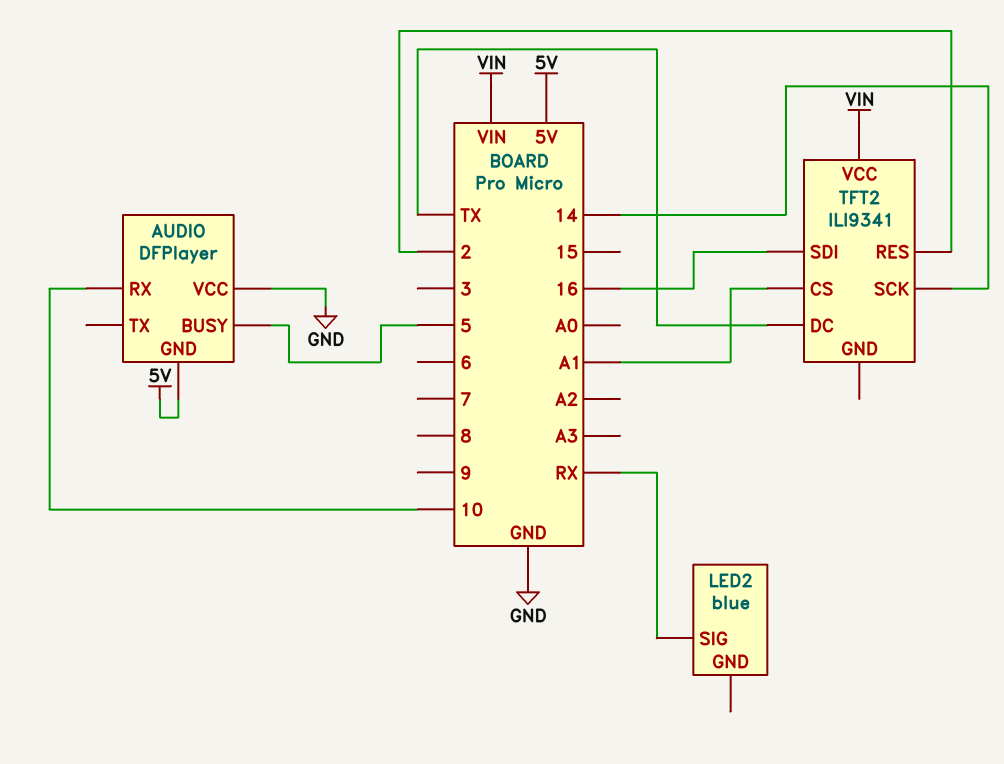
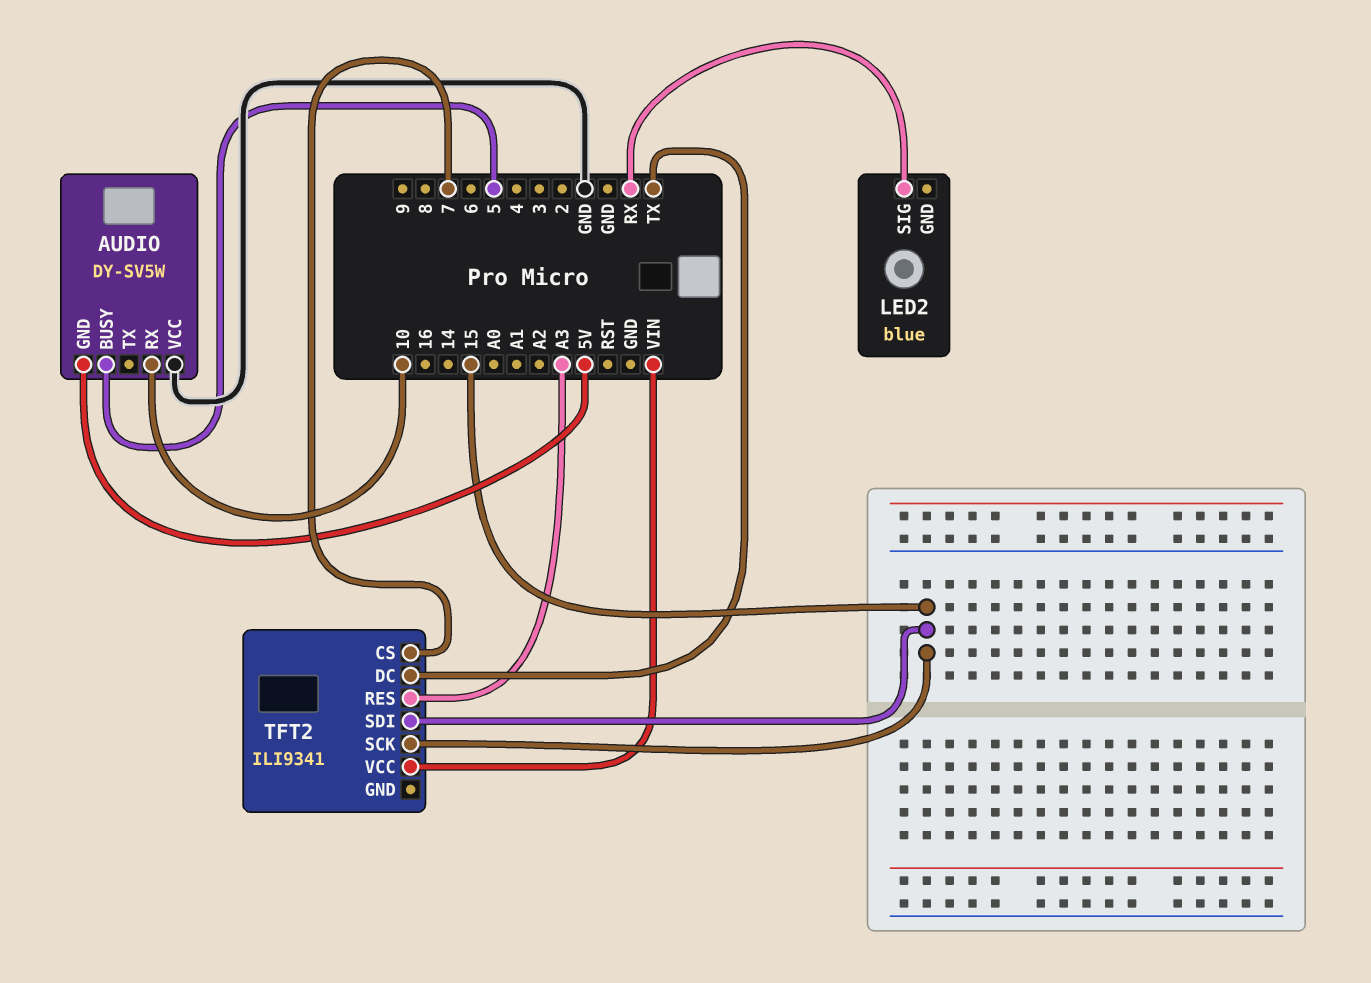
AUDIO: DFPlayer -> DY-SV5W
TFT2 pin CS: A1 -> 7
TFT2 pin RES: 2 -> A3
TFT2 pin SCK: 14 -> 15
TFT2 pin SDI: 16 -> 15

